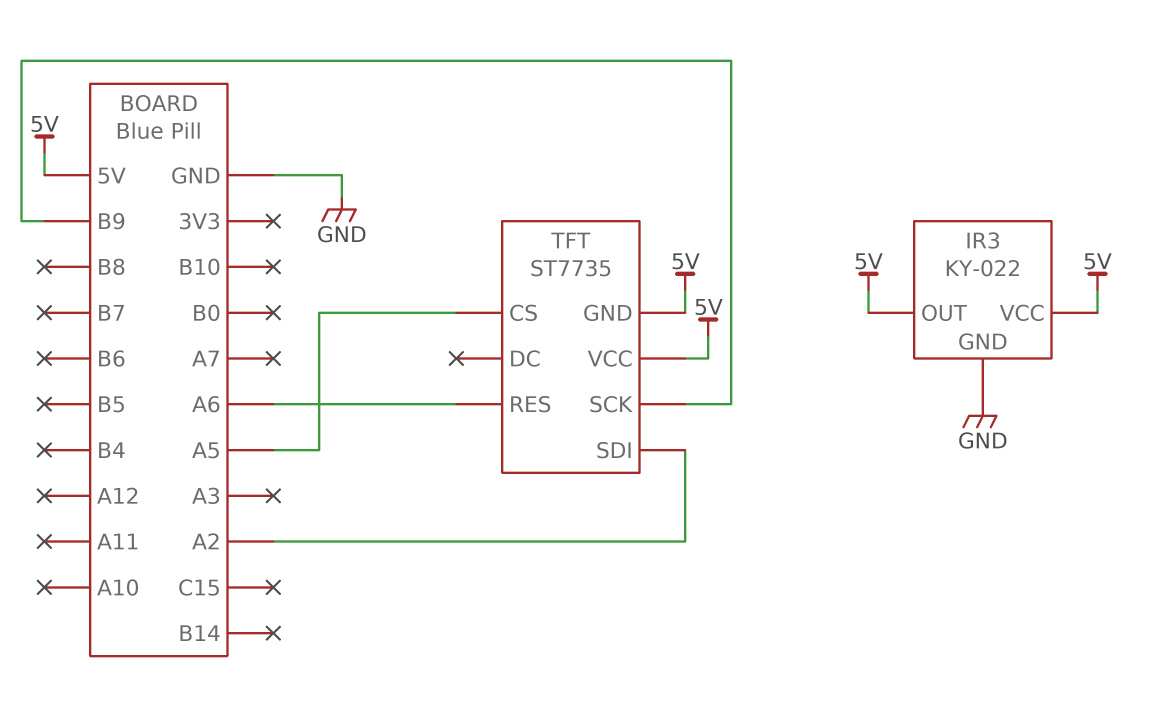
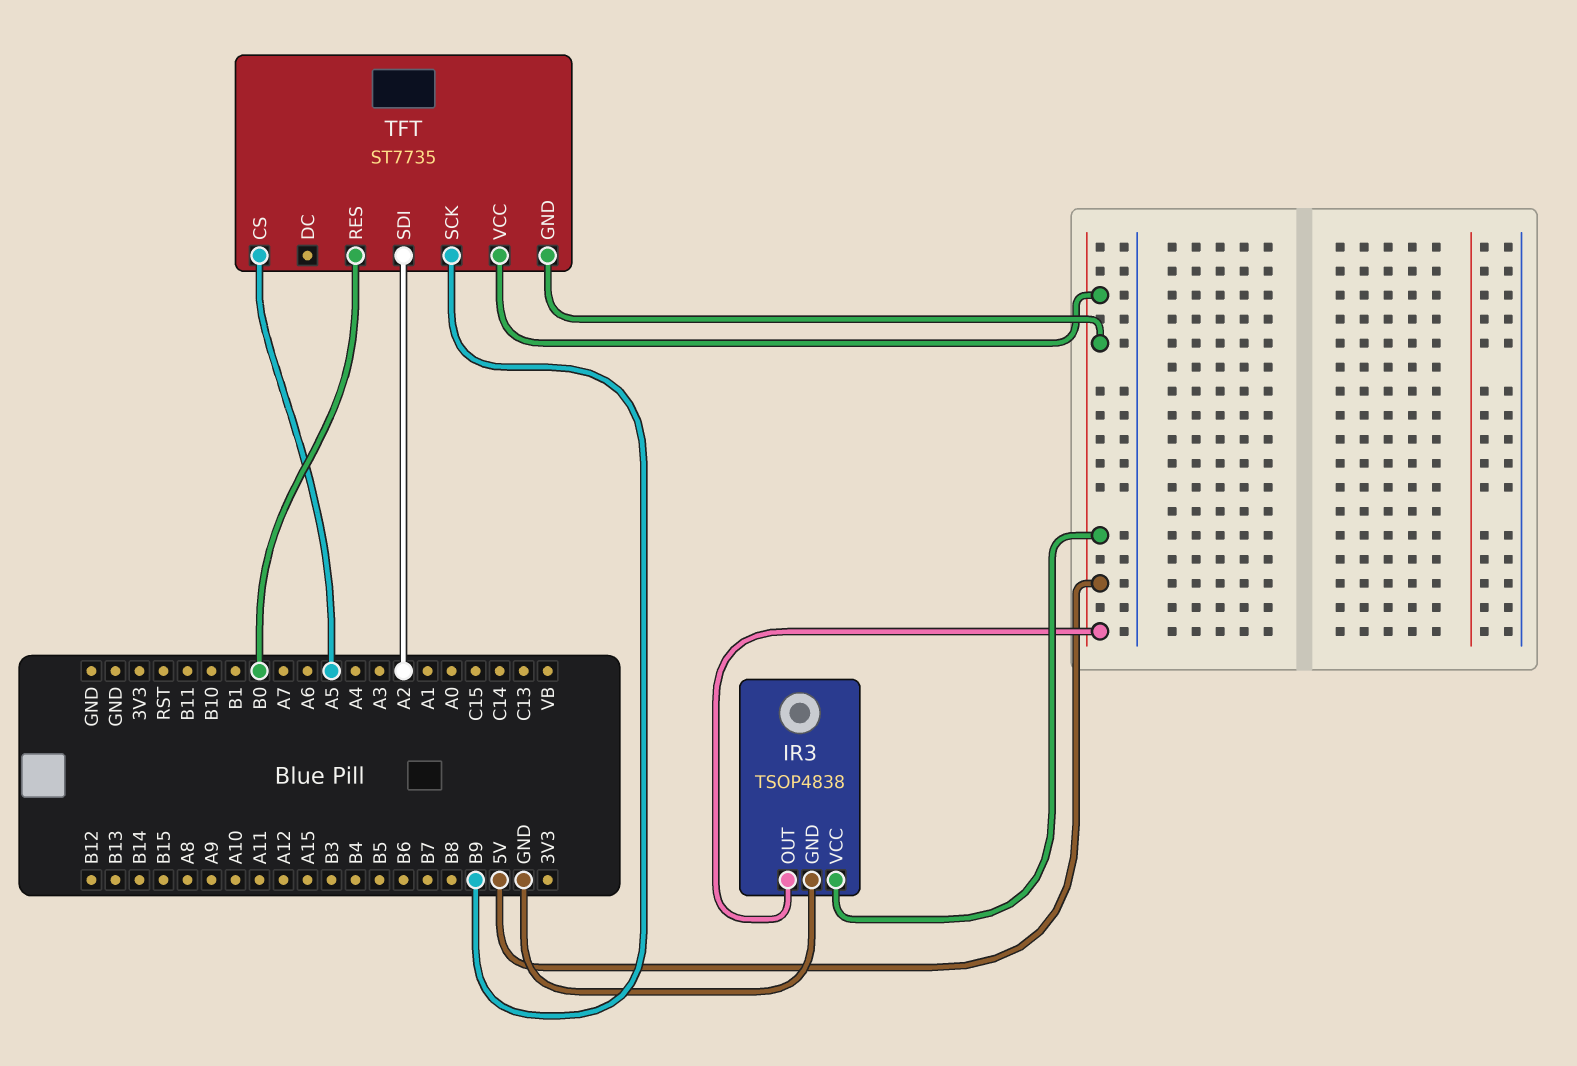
IR3: KY-022 -> TSOP4838
TFT pin RES: A6 -> B0

